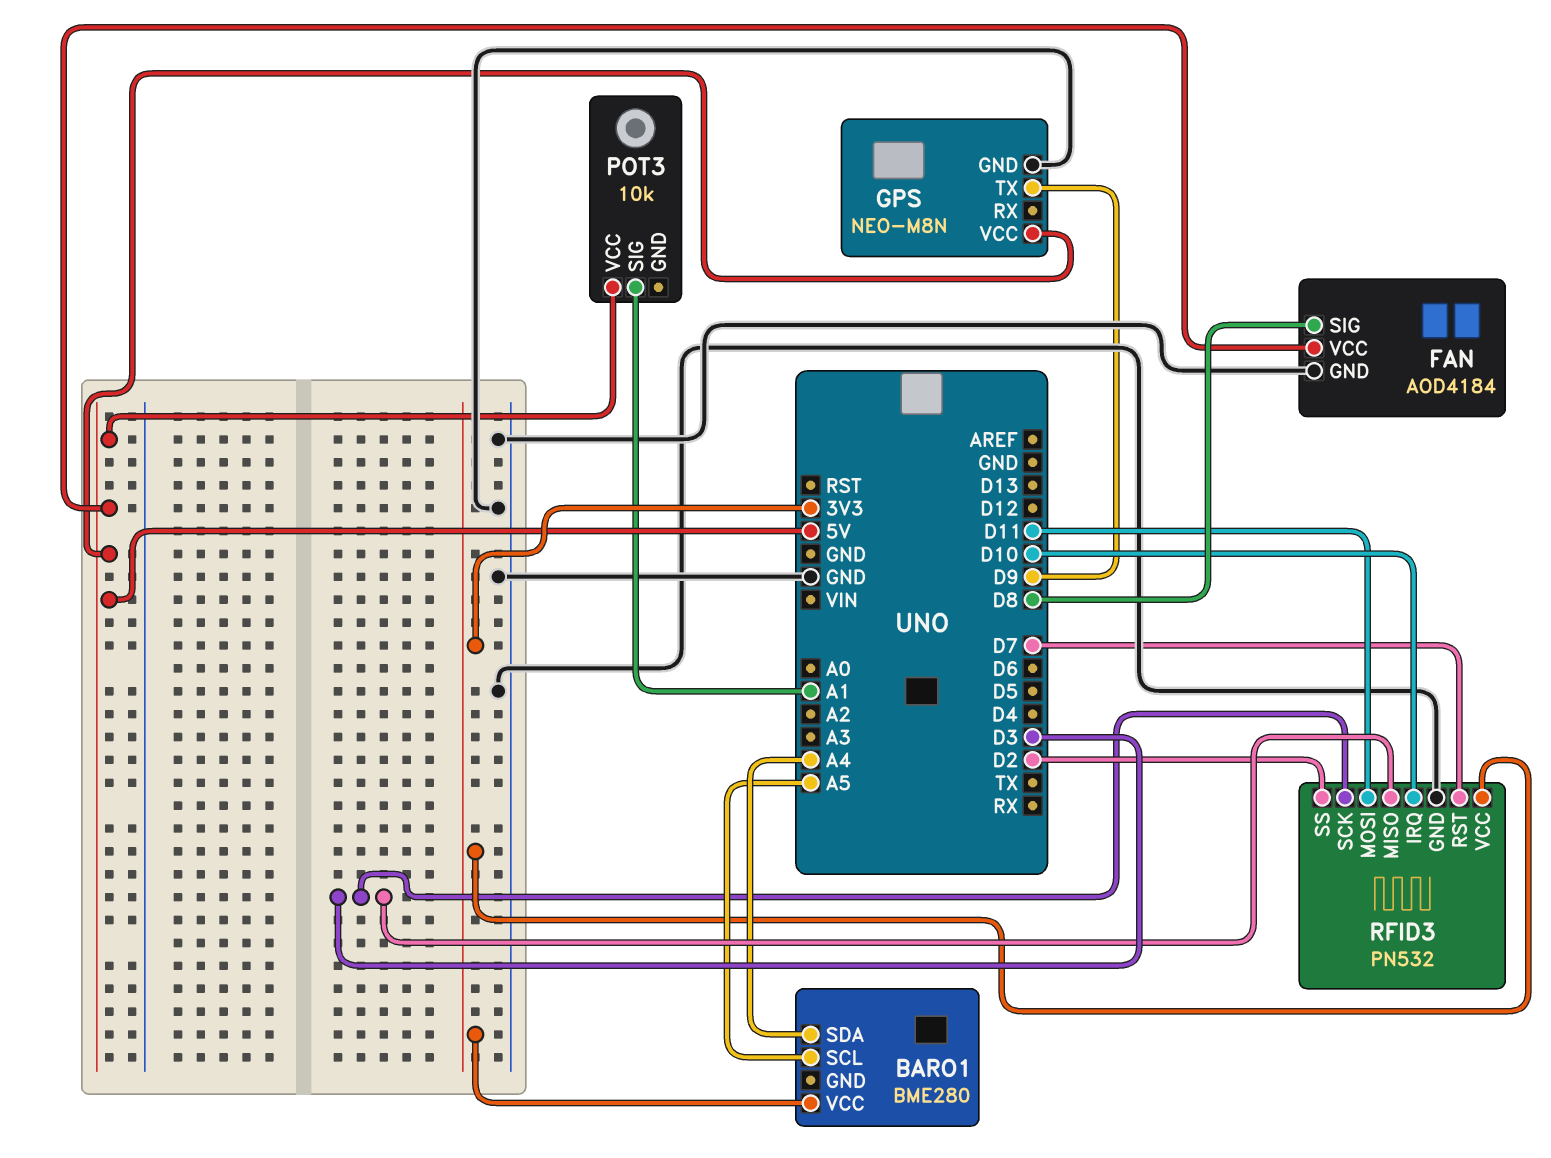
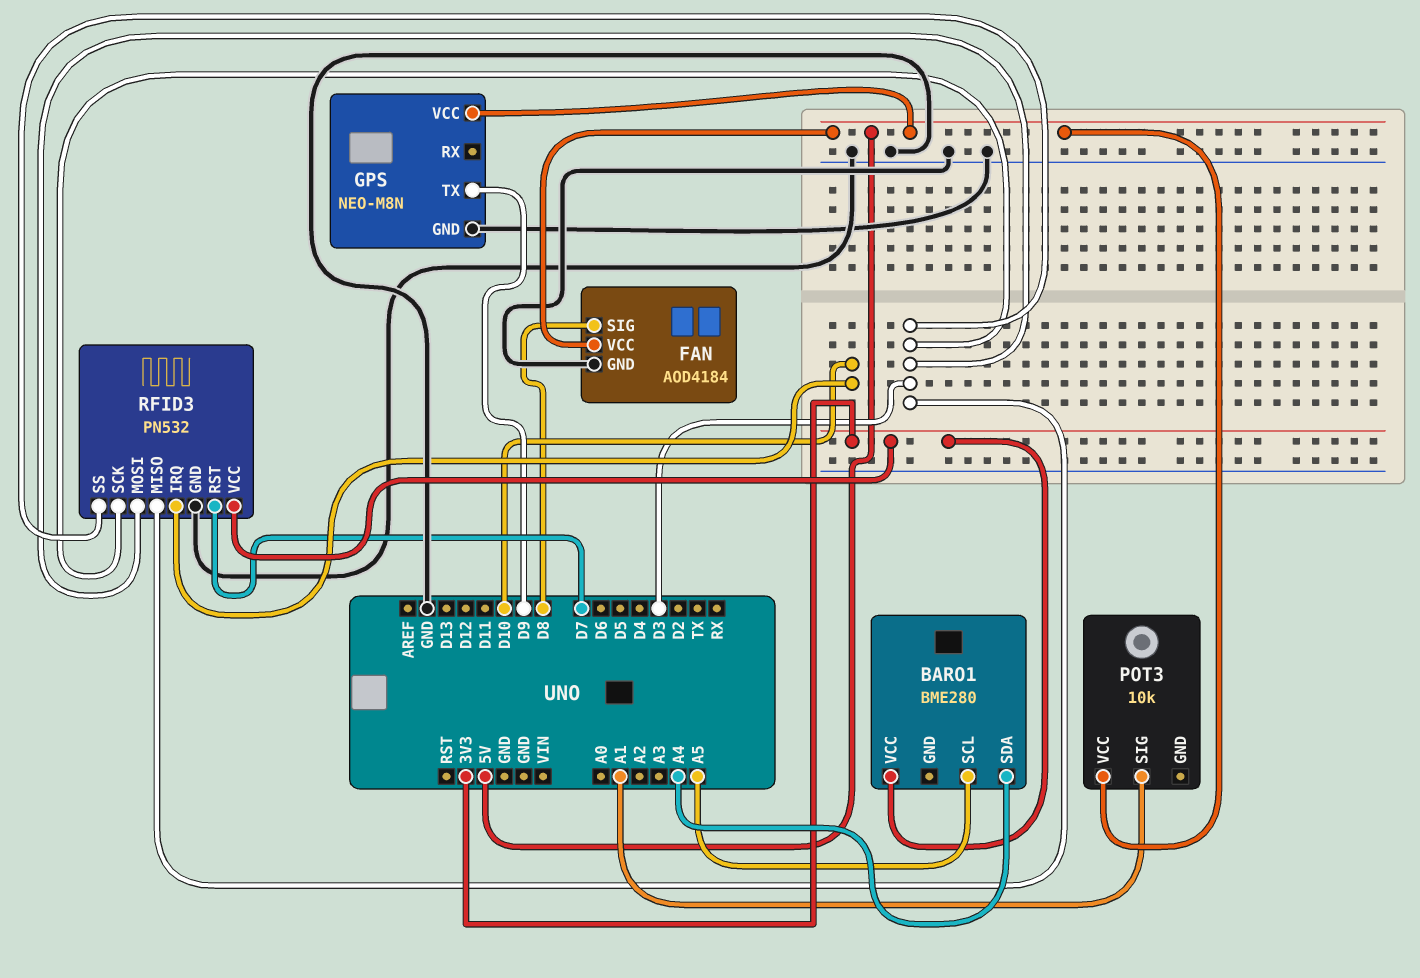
RFID3 pin MOSI: D11 -> D3
RFID3 pin SS: D2 -> D3

